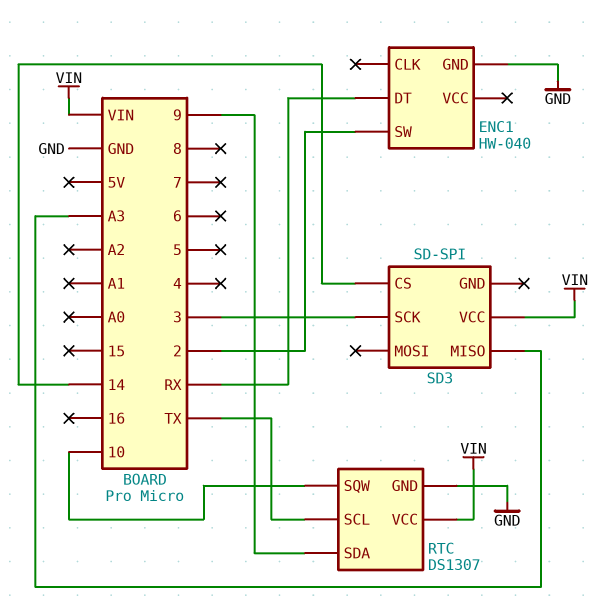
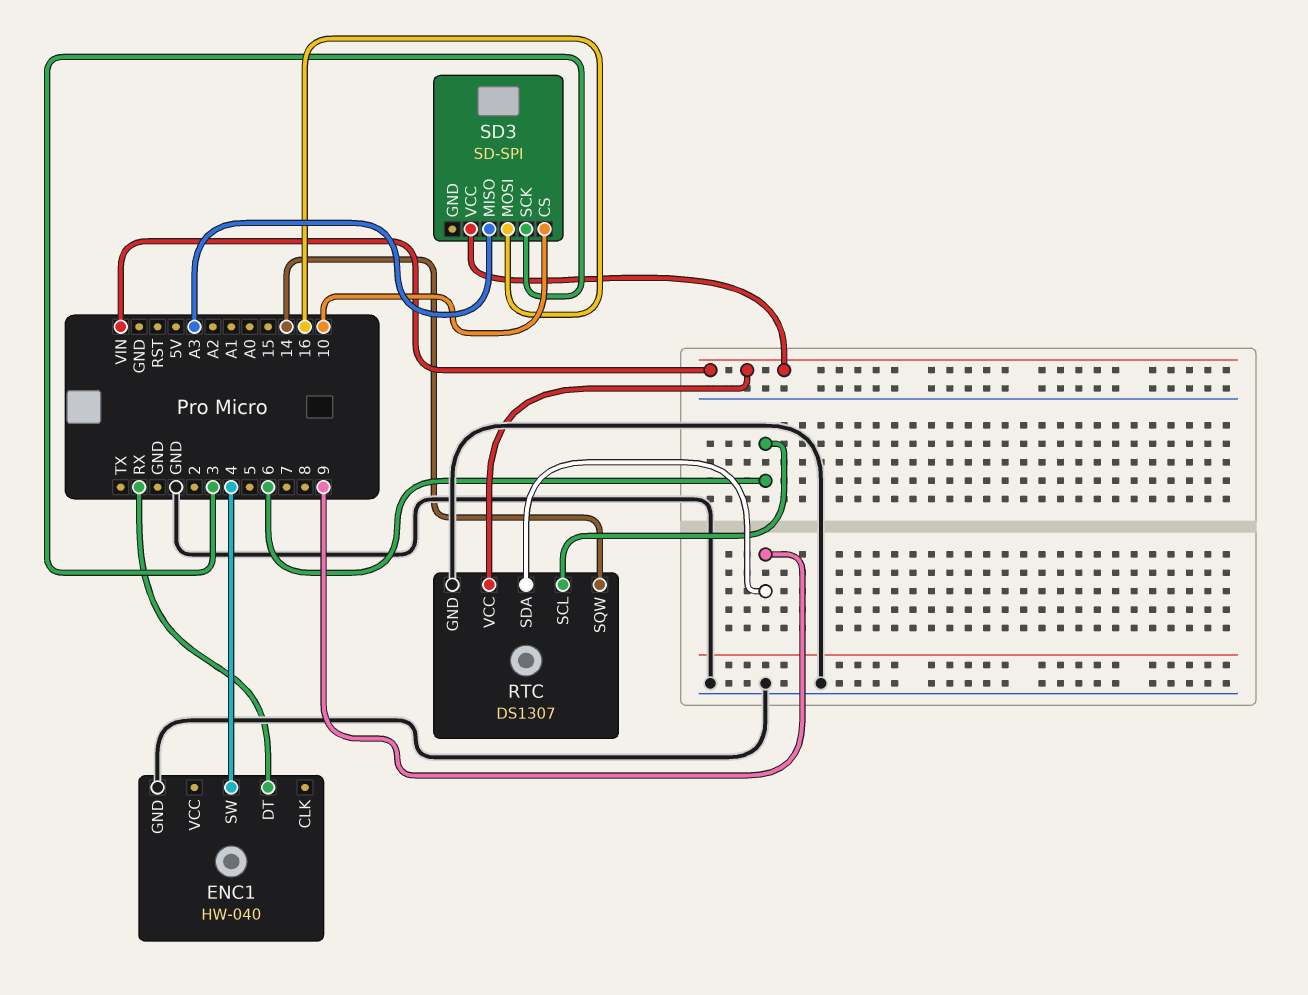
ENC1 pin SW: 2 -> 4
RTC pin SCL: TX -> 6
RTC pin SQW: 10 -> 14
SD3 pin CS: 14 -> 10
SD3 pin MOSI: none -> 16

